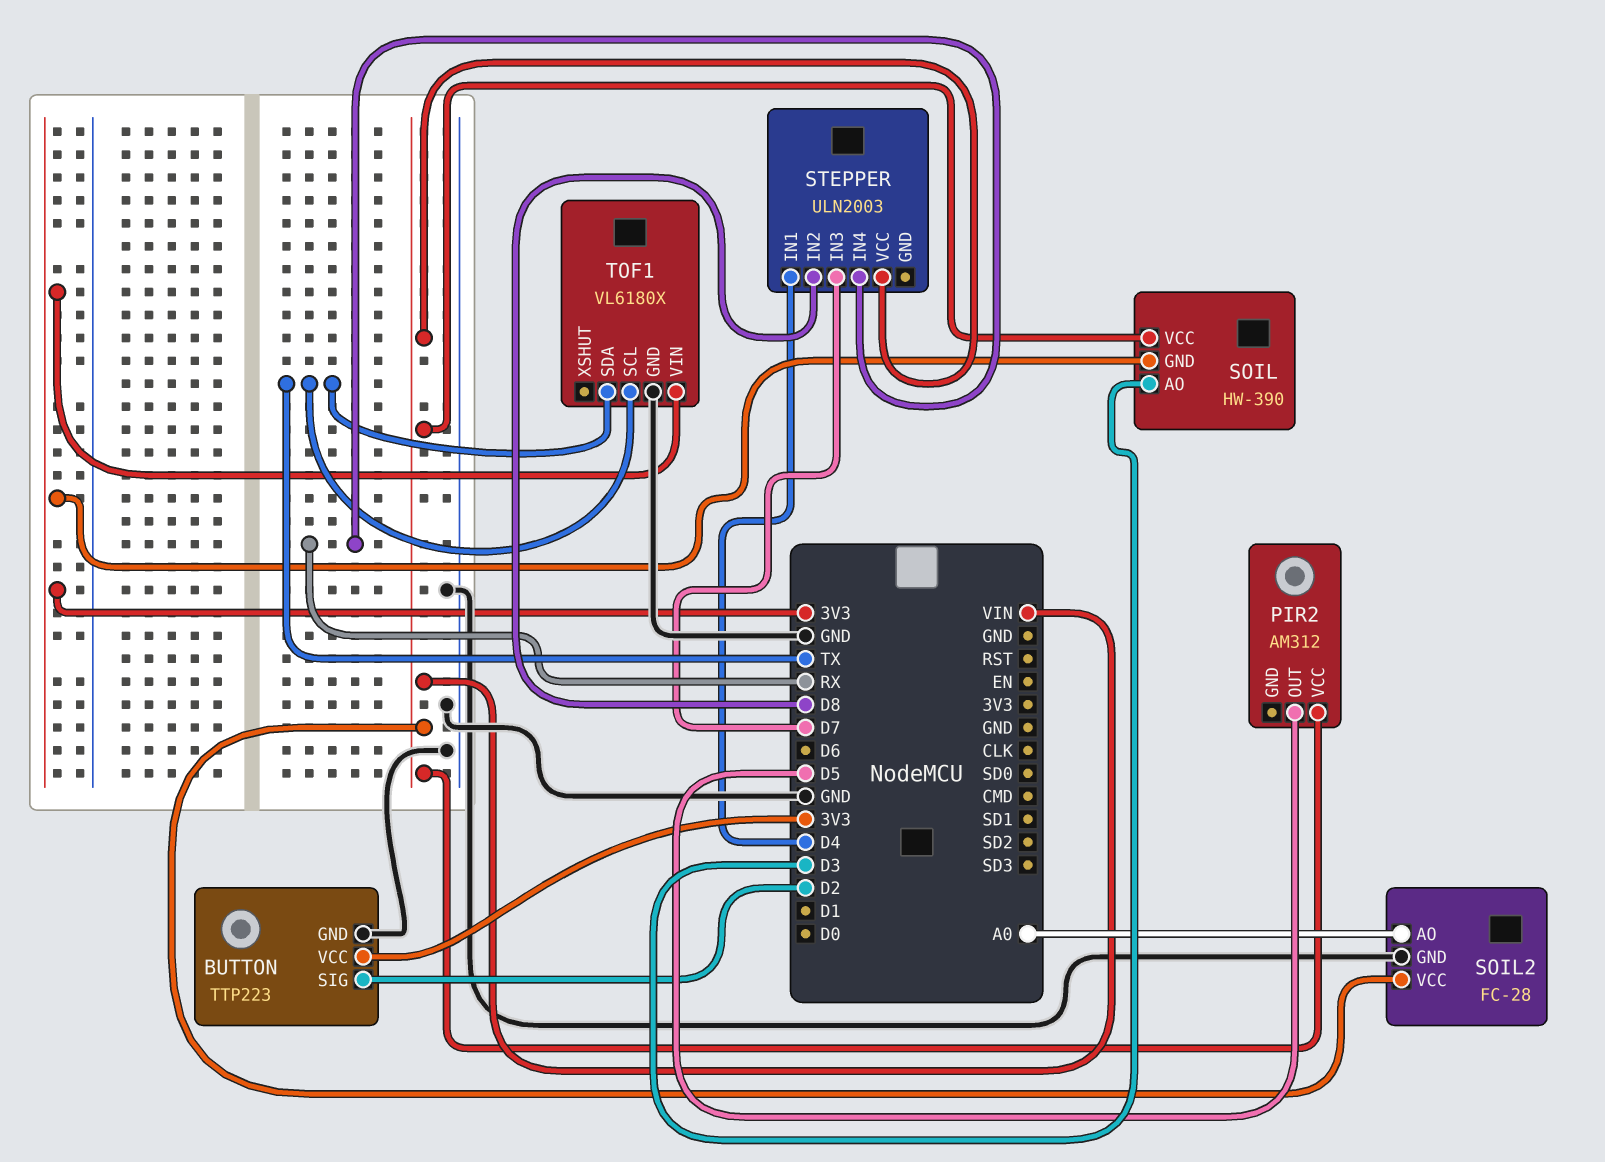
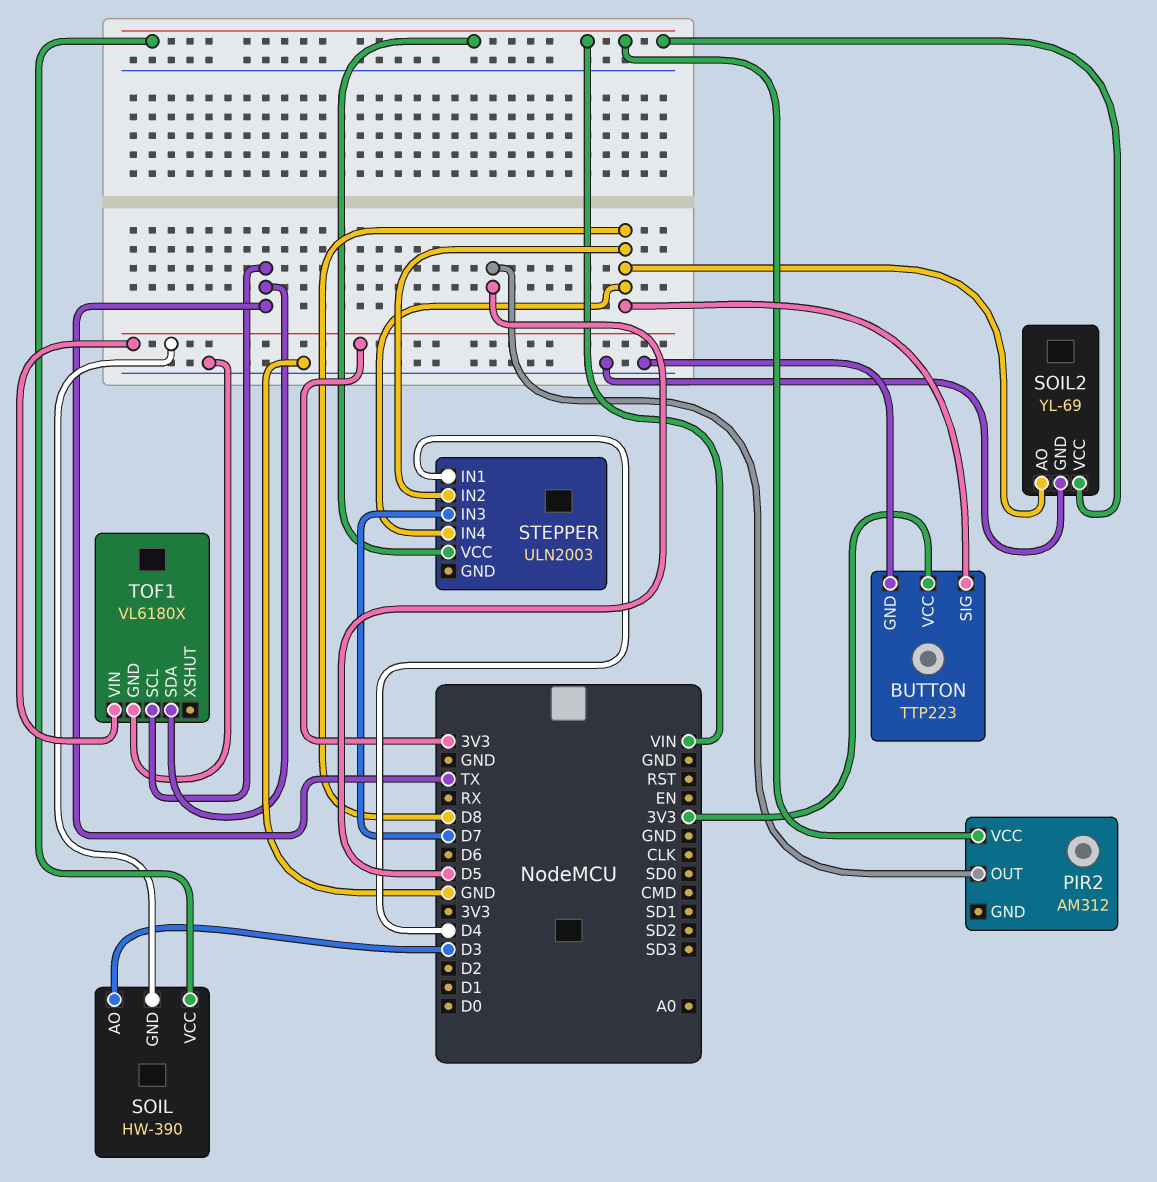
BUTTON pin SIG: D2 -> D8
SOIL2: FC-28 -> YL-69
SOIL2 pin AO: A0 -> D8
STEPPER pin IN4: RX -> D8

